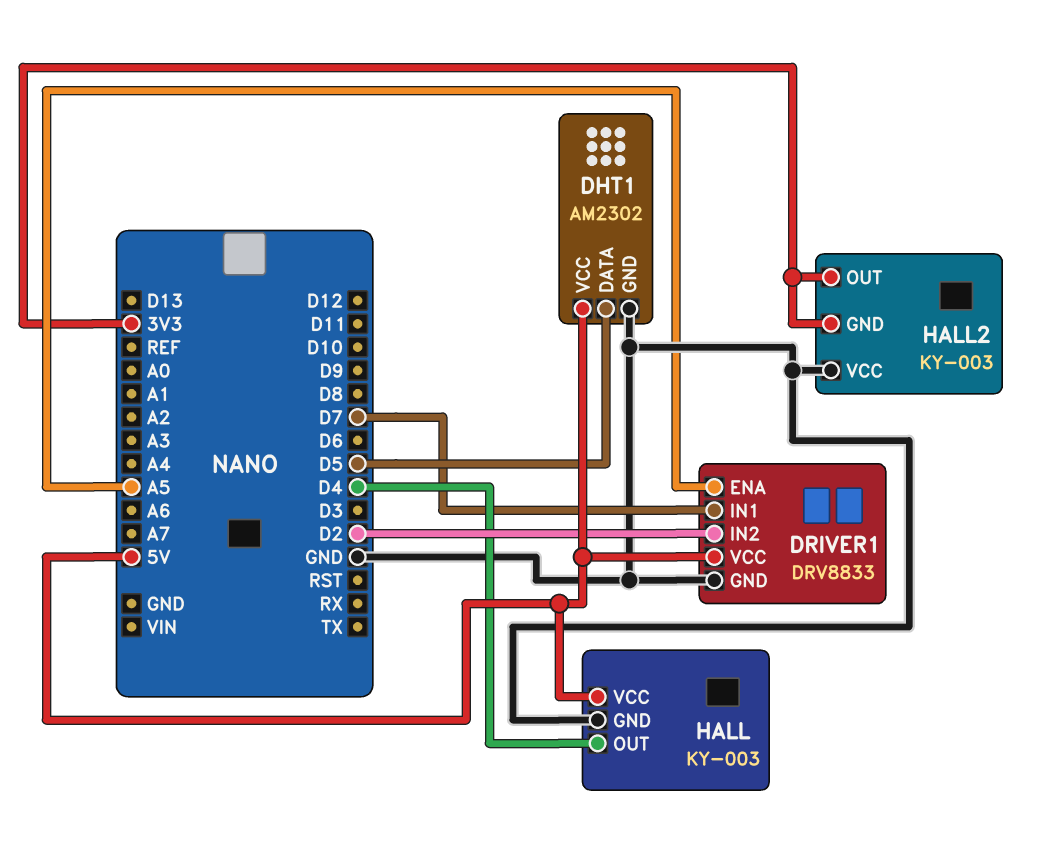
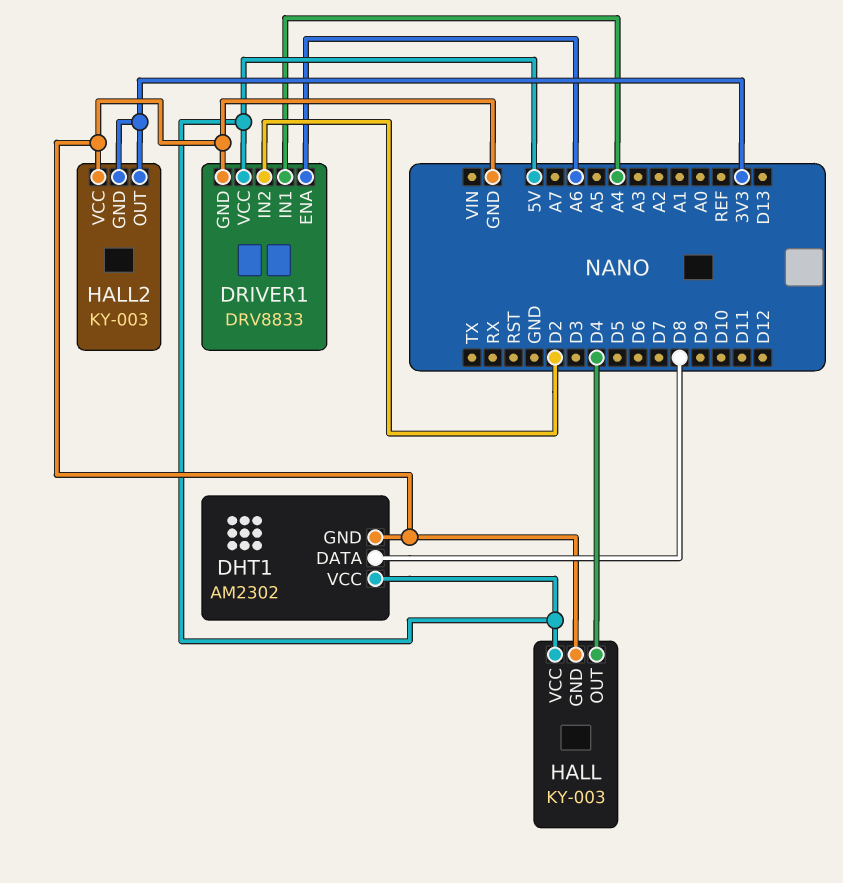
DHT1 pin DATA: D5 -> D8
DRIVER1 pin ENA: A5 -> A6
DRIVER1 pin IN1: D7 -> A4

